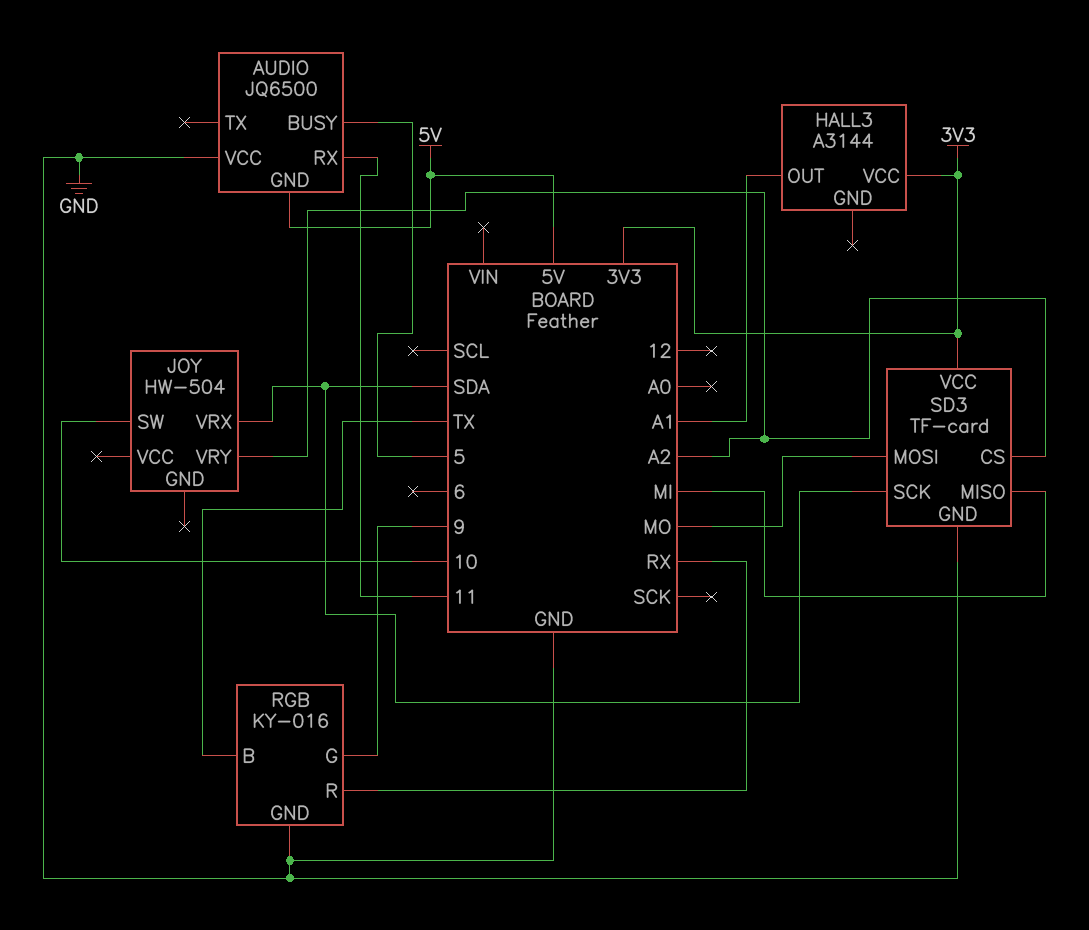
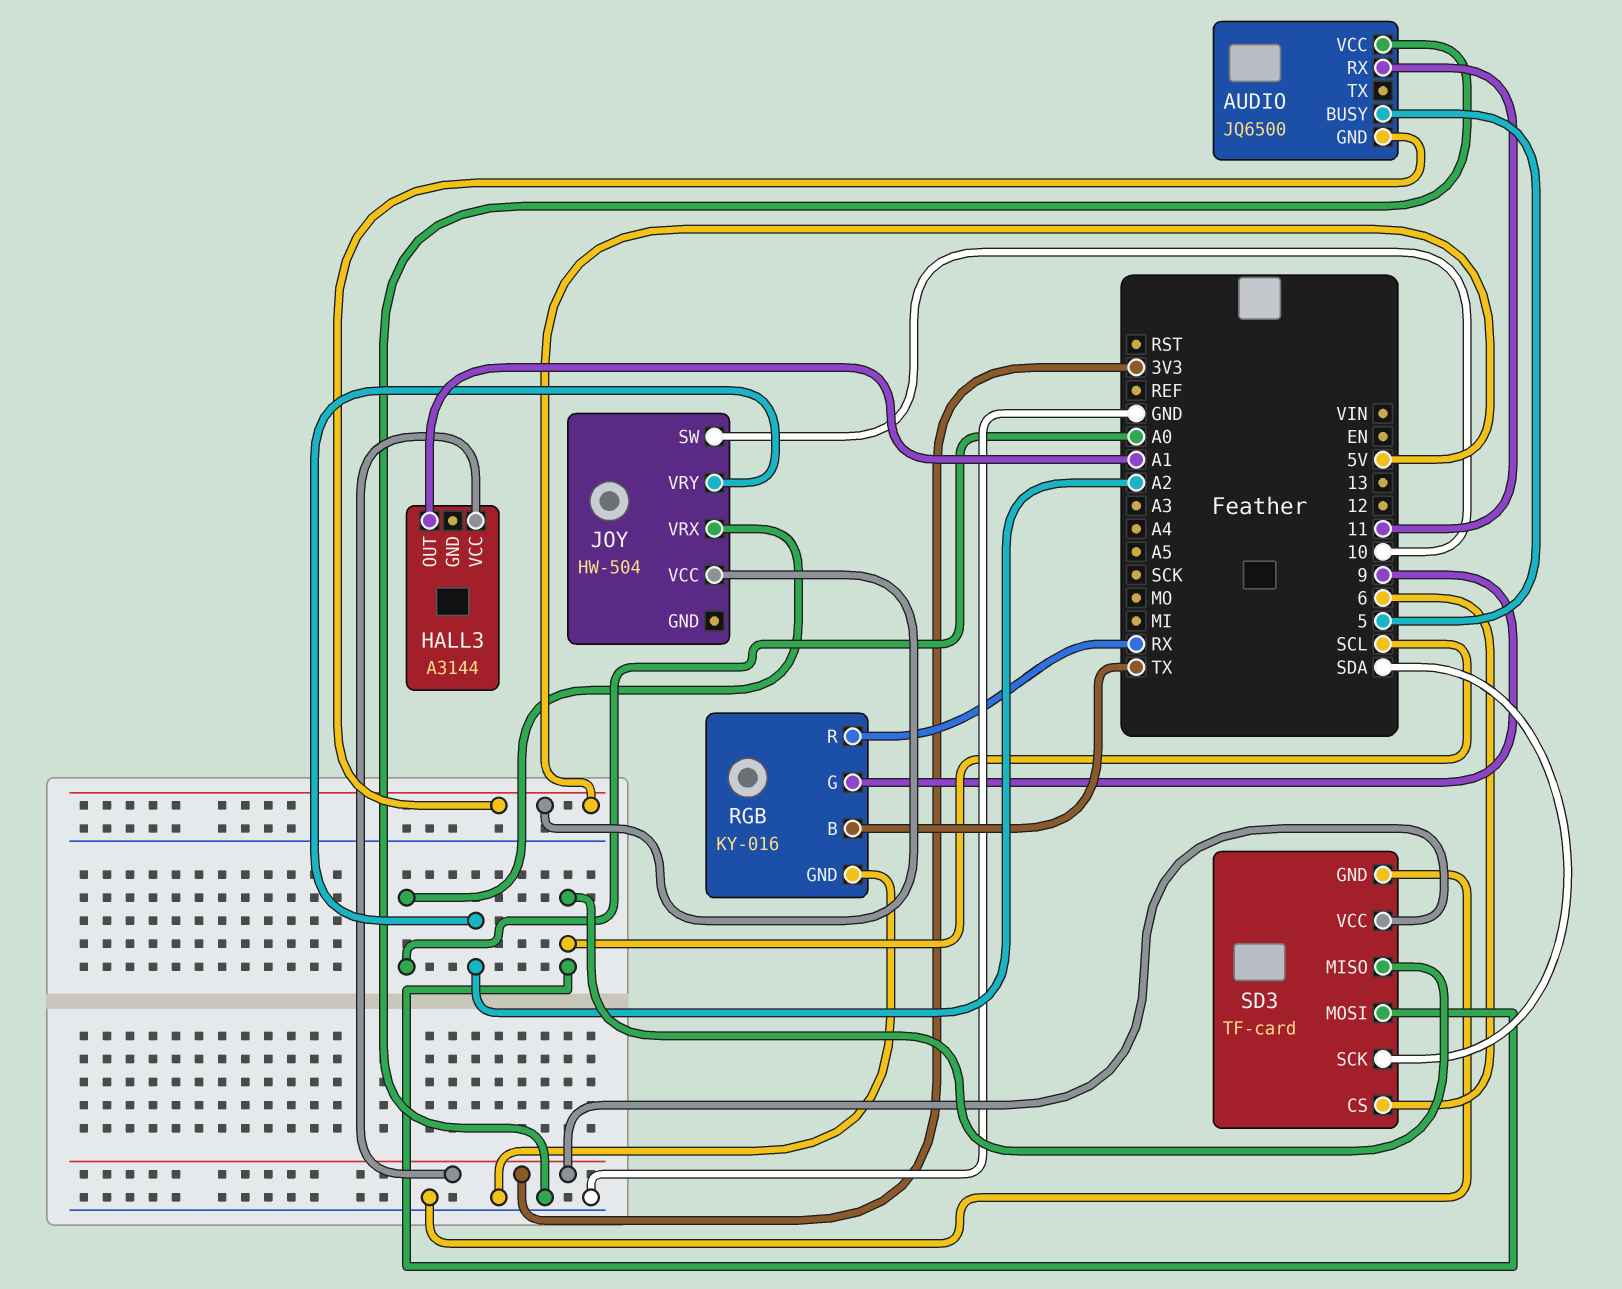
JOY pin VCC: none -> 5V
JOY pin VRX: SDA -> A0
SD3 pin CS: A2 -> 6
SD3 pin MISO: MI -> SCL
SD3 pin MOSI: MO -> SCL

